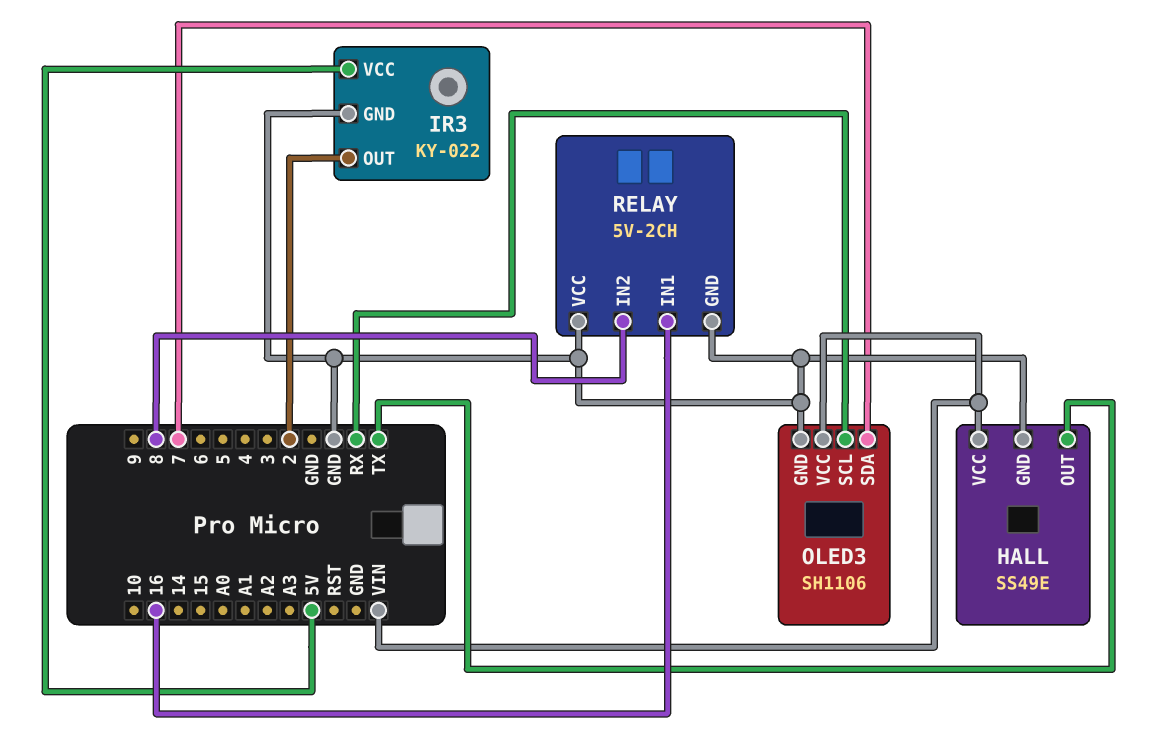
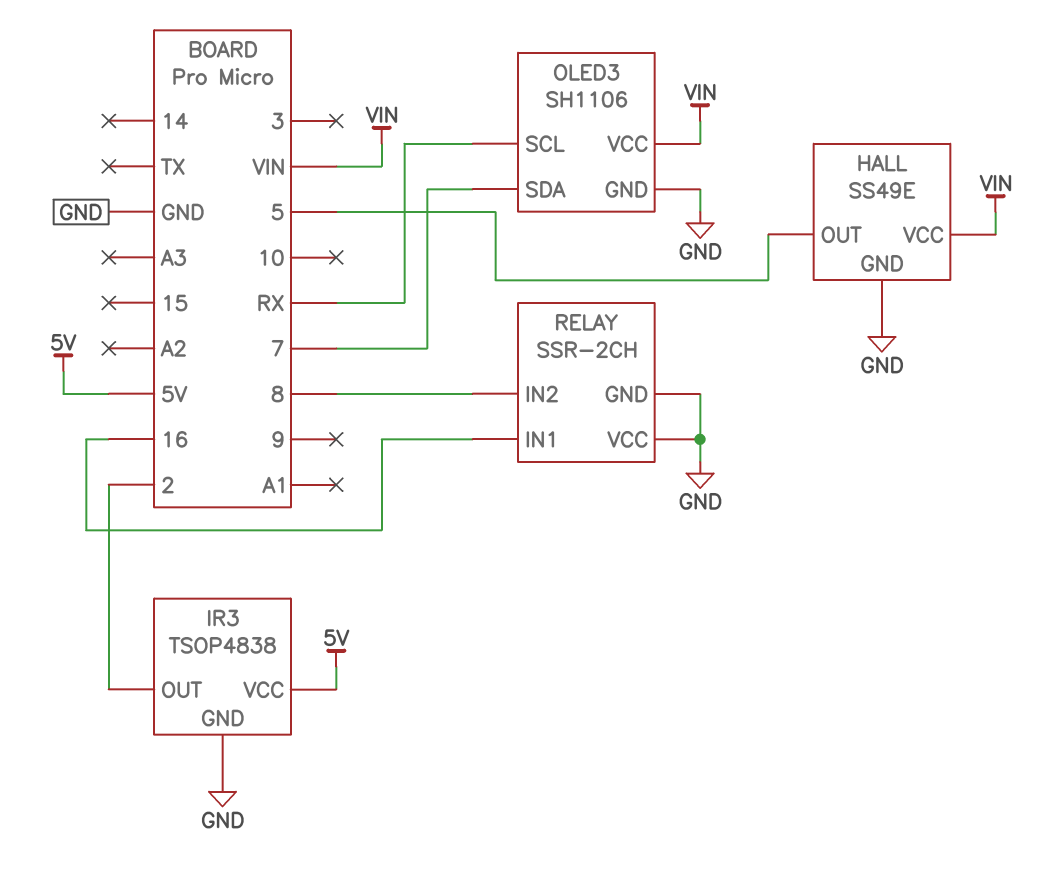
HALL pin OUT: TX -> 5
IR3: KY-022 -> TSOP4838
RELAY: 5V-2CH -> SSR-2CH

